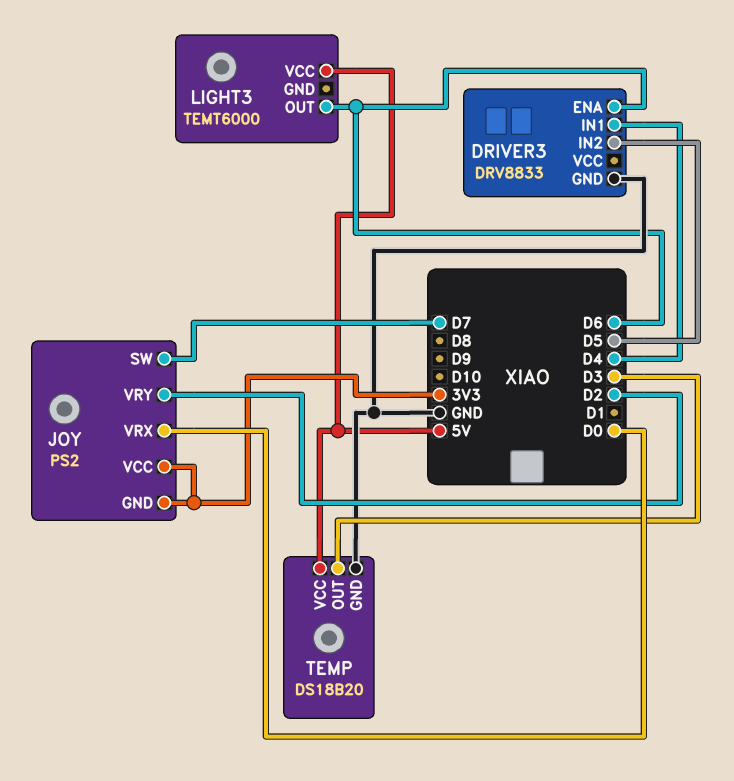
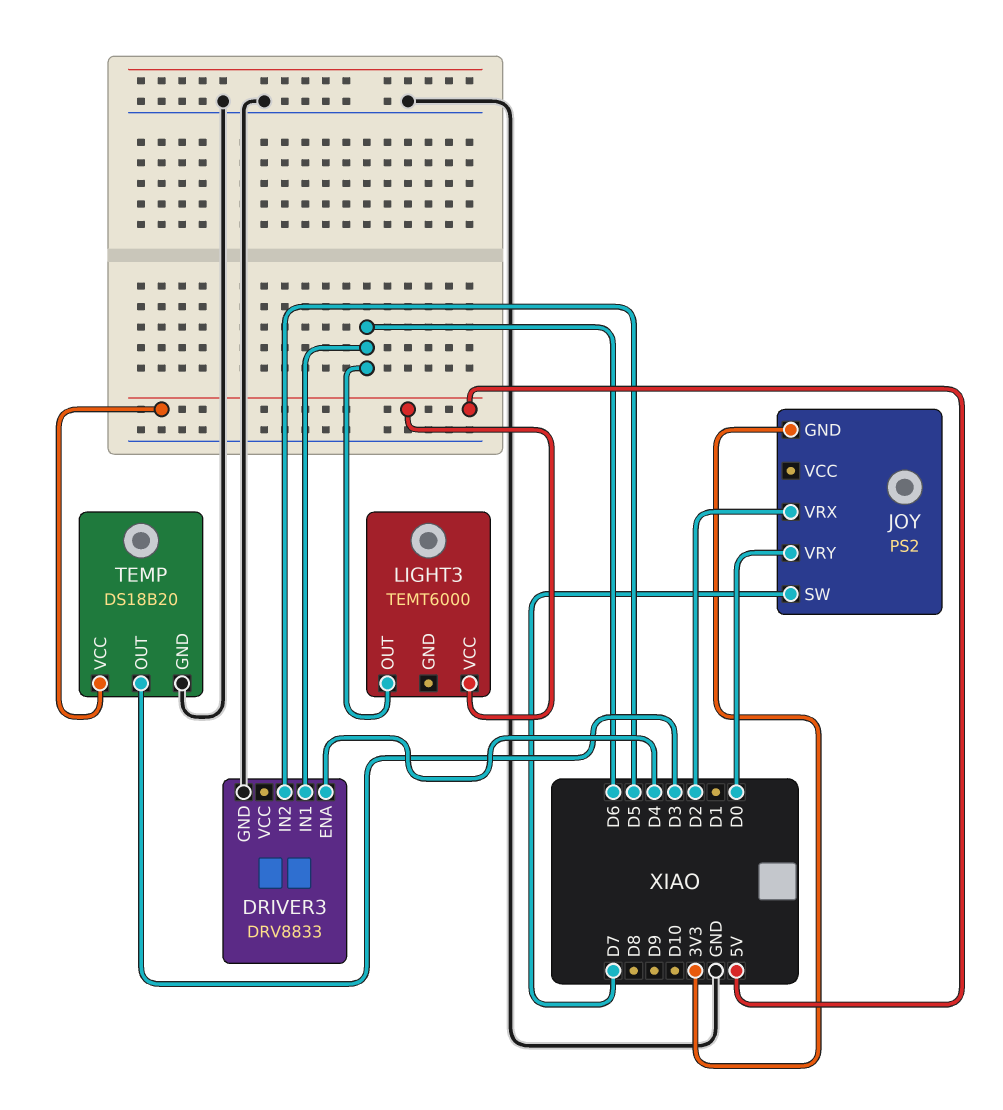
DRIVER3 pin ENA: D6 -> D4
DRIVER3 pin IN1: D4 -> D6
JOY pin VCC: 3V3 -> none
JOY pin VRX: D0 -> D2
JOY pin VRY: D2 -> D0

